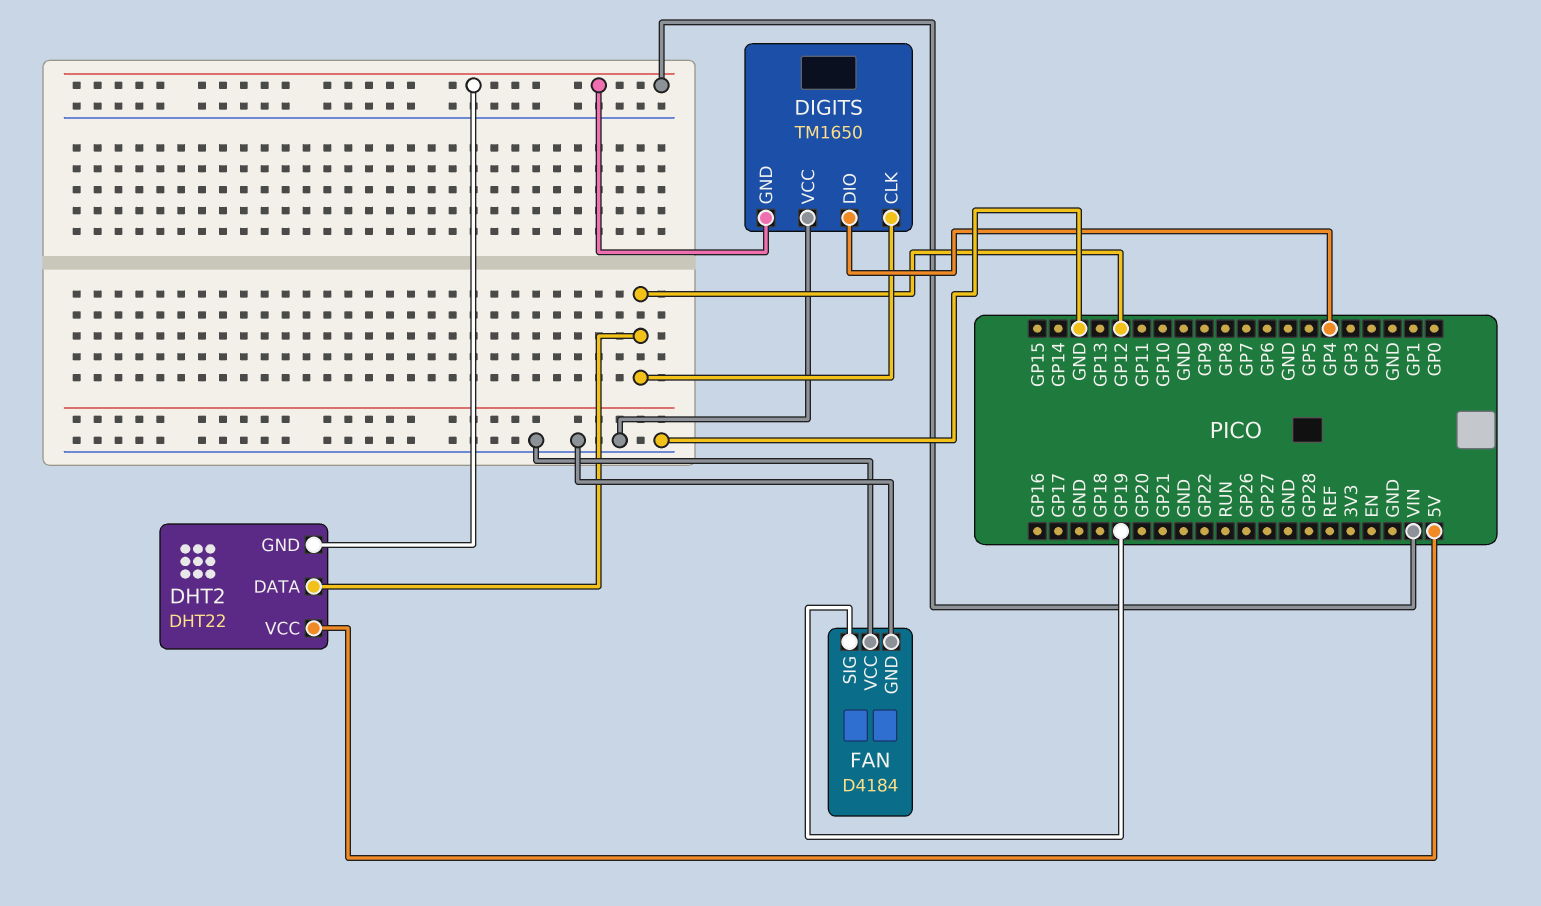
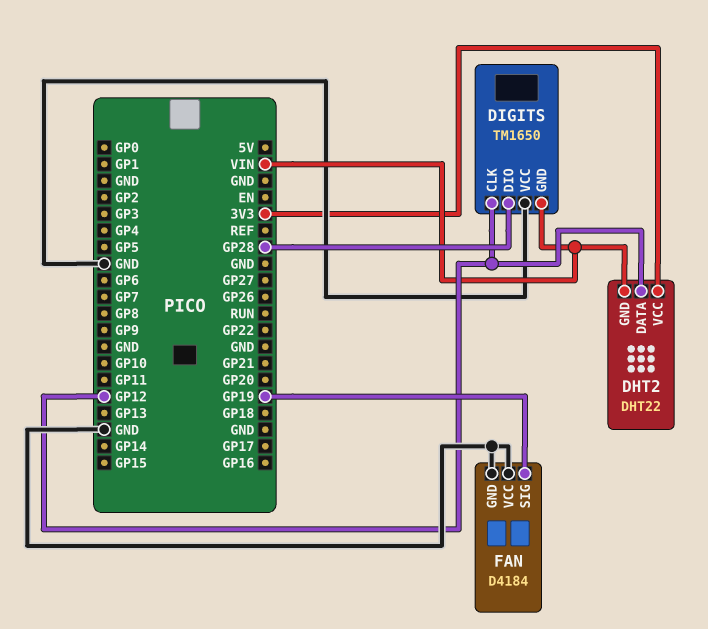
DHT2 pin VCC: 5V -> 3V3
DIGITS pin DIO: GP4 -> GP28

